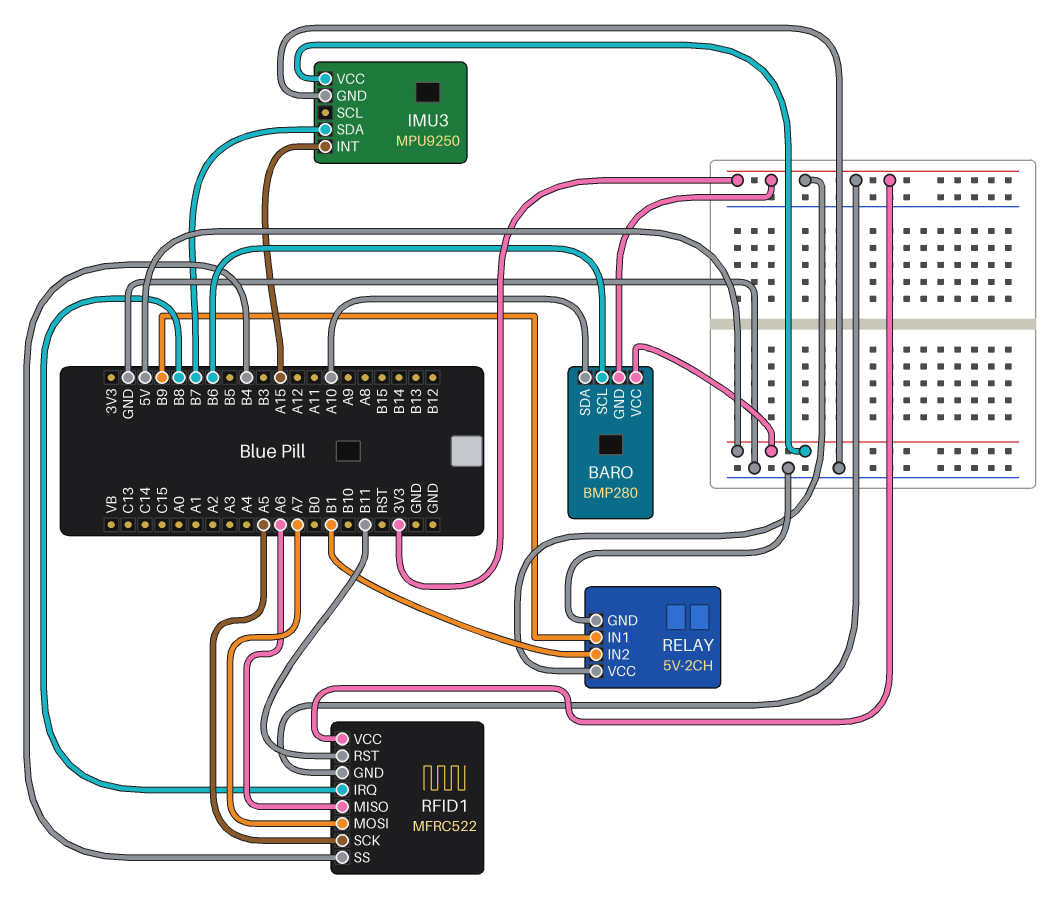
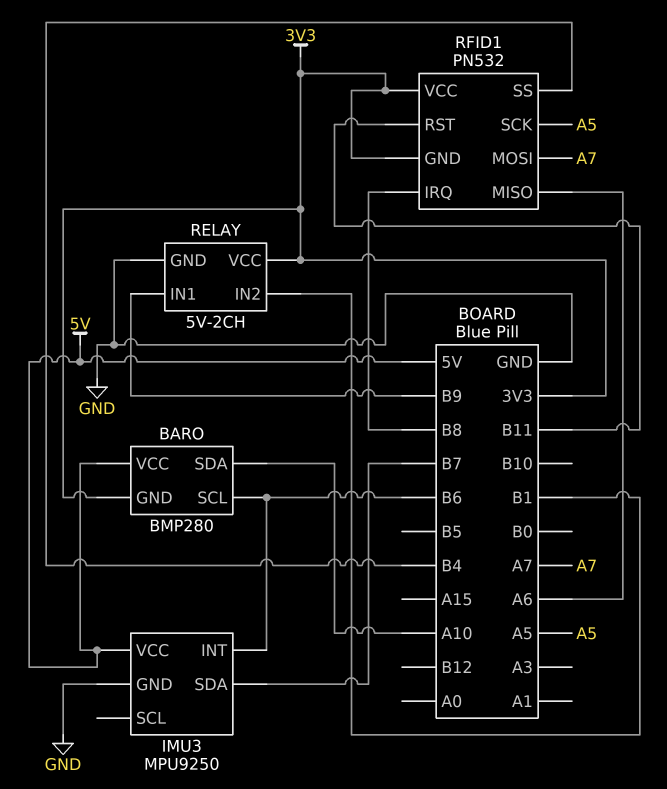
IMU3 pin INT: A15 -> B6
RFID1: MFRC522 -> PN532

